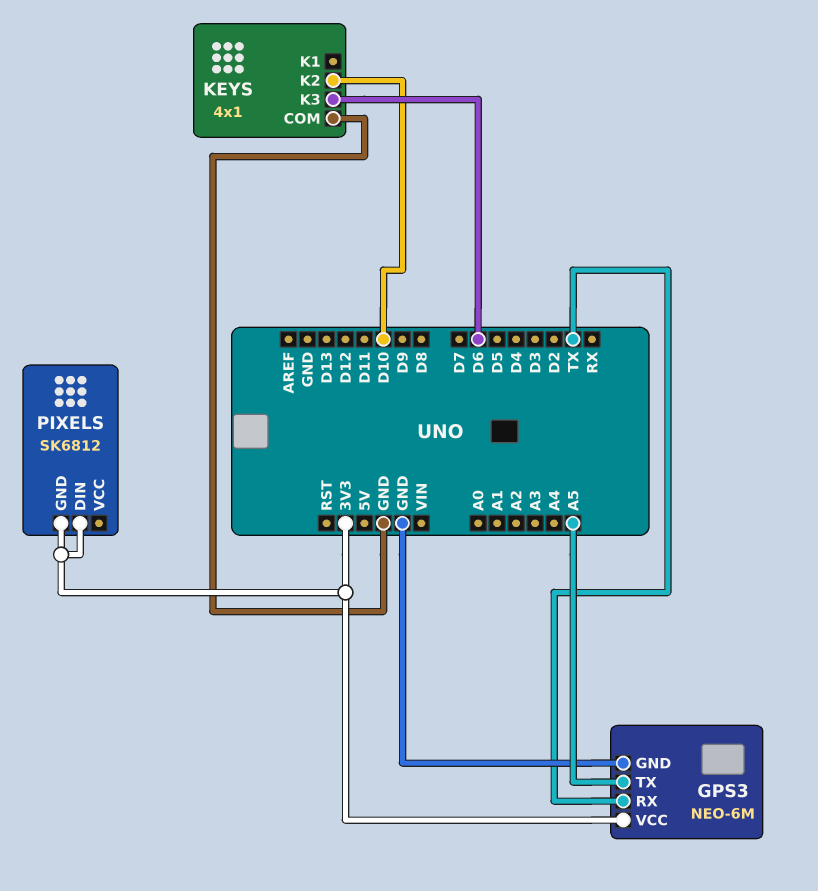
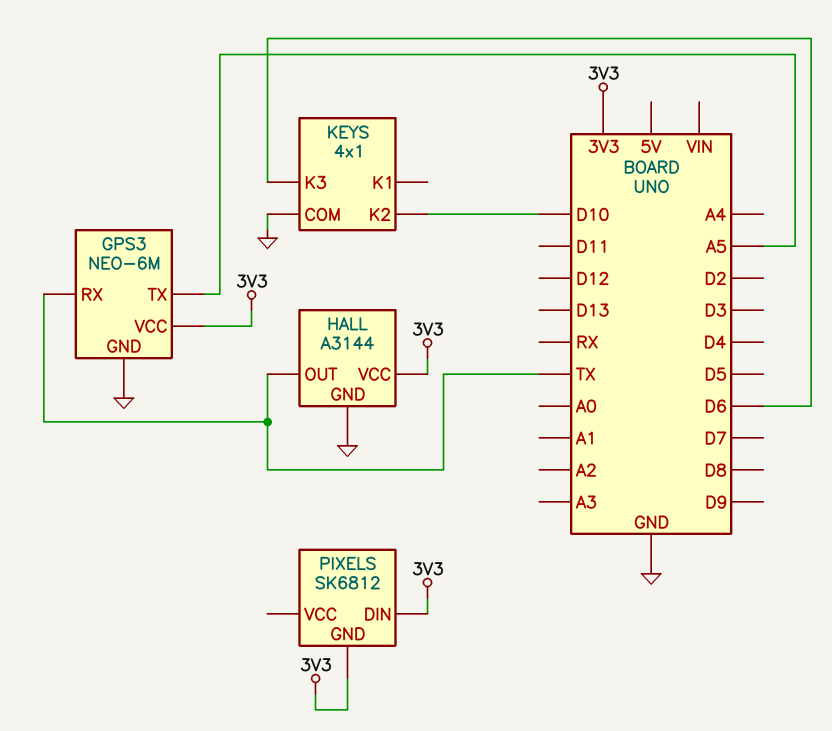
HALL: none -> A3144
HALL pin GND: none -> GND
HALL pin OUT: none -> TX
HALL pin VCC: none -> 3V3

